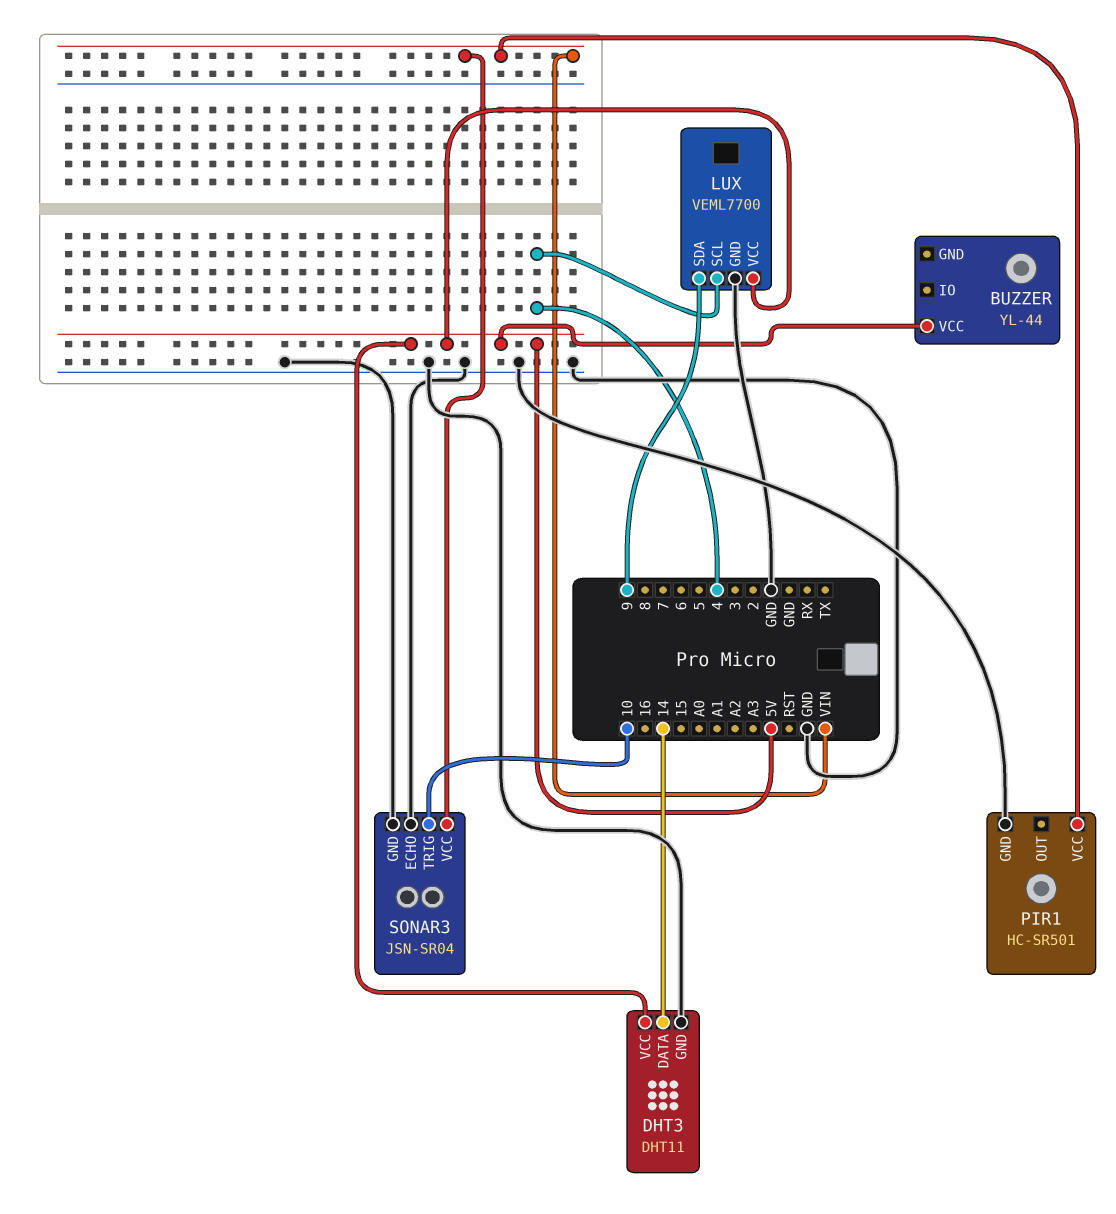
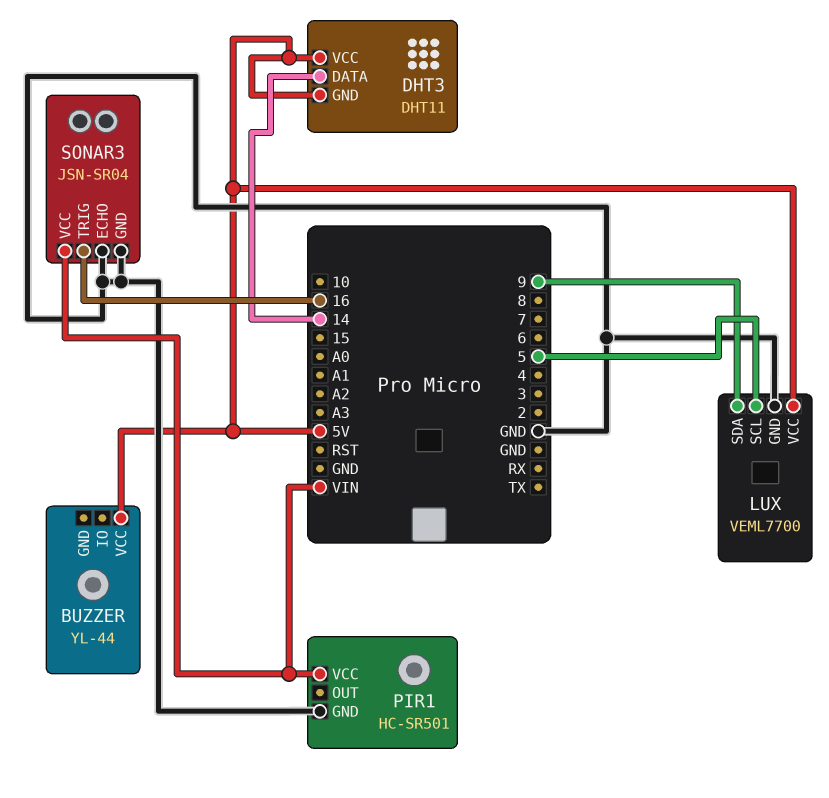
DHT3 pin GND: GND -> 5V
LUX pin SCL: 4 -> 5
SONAR3 pin TRIG: 10 -> 16

